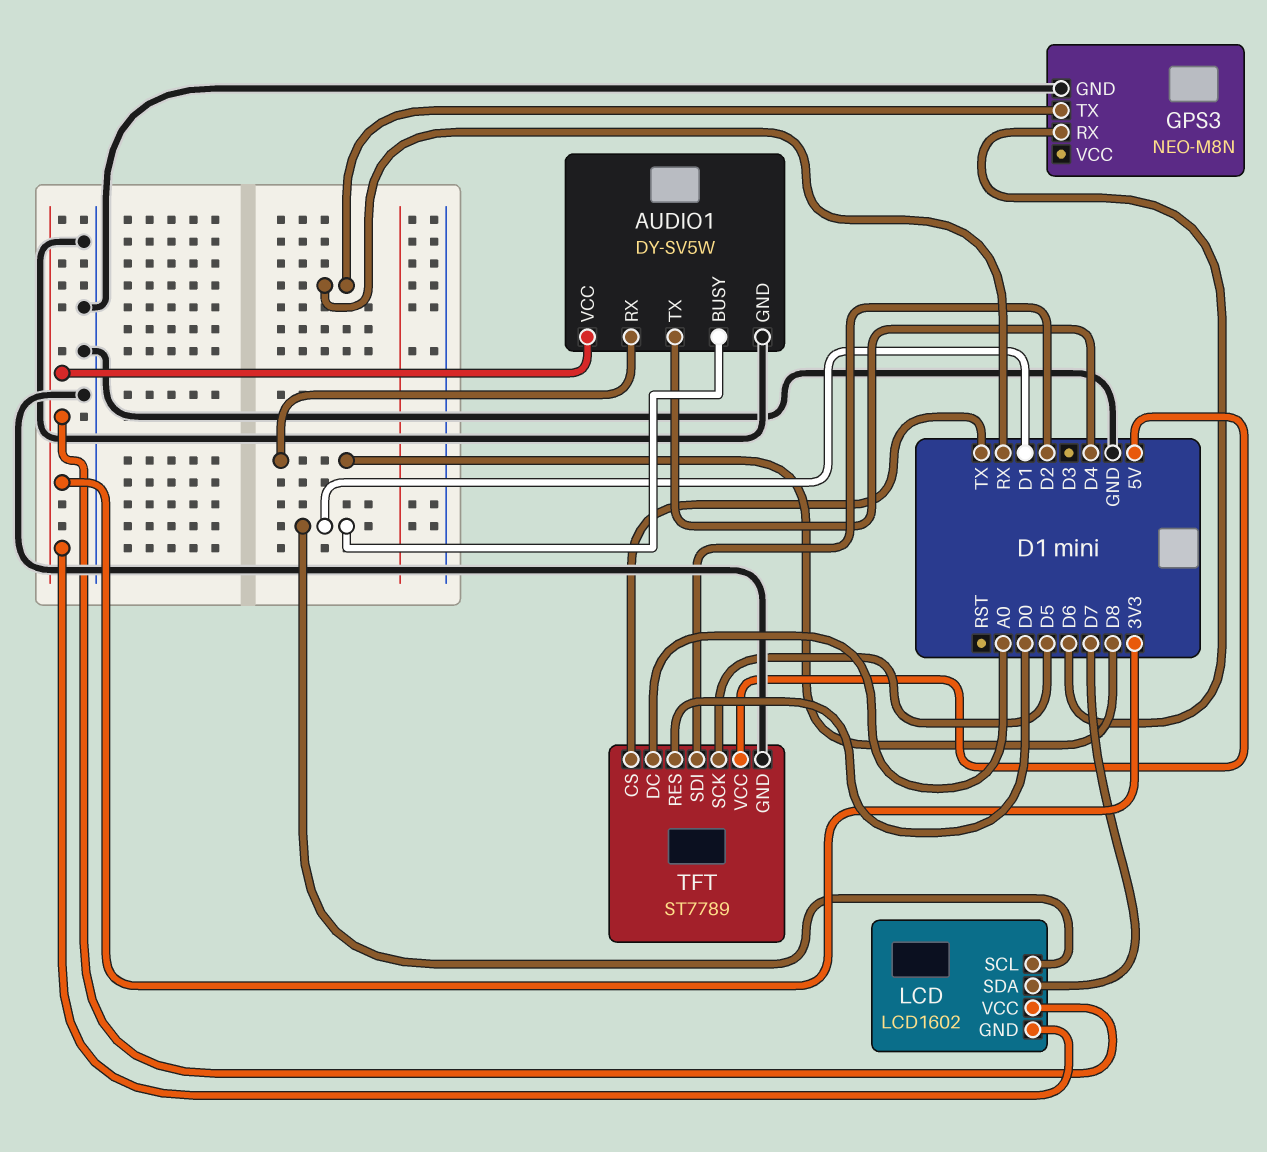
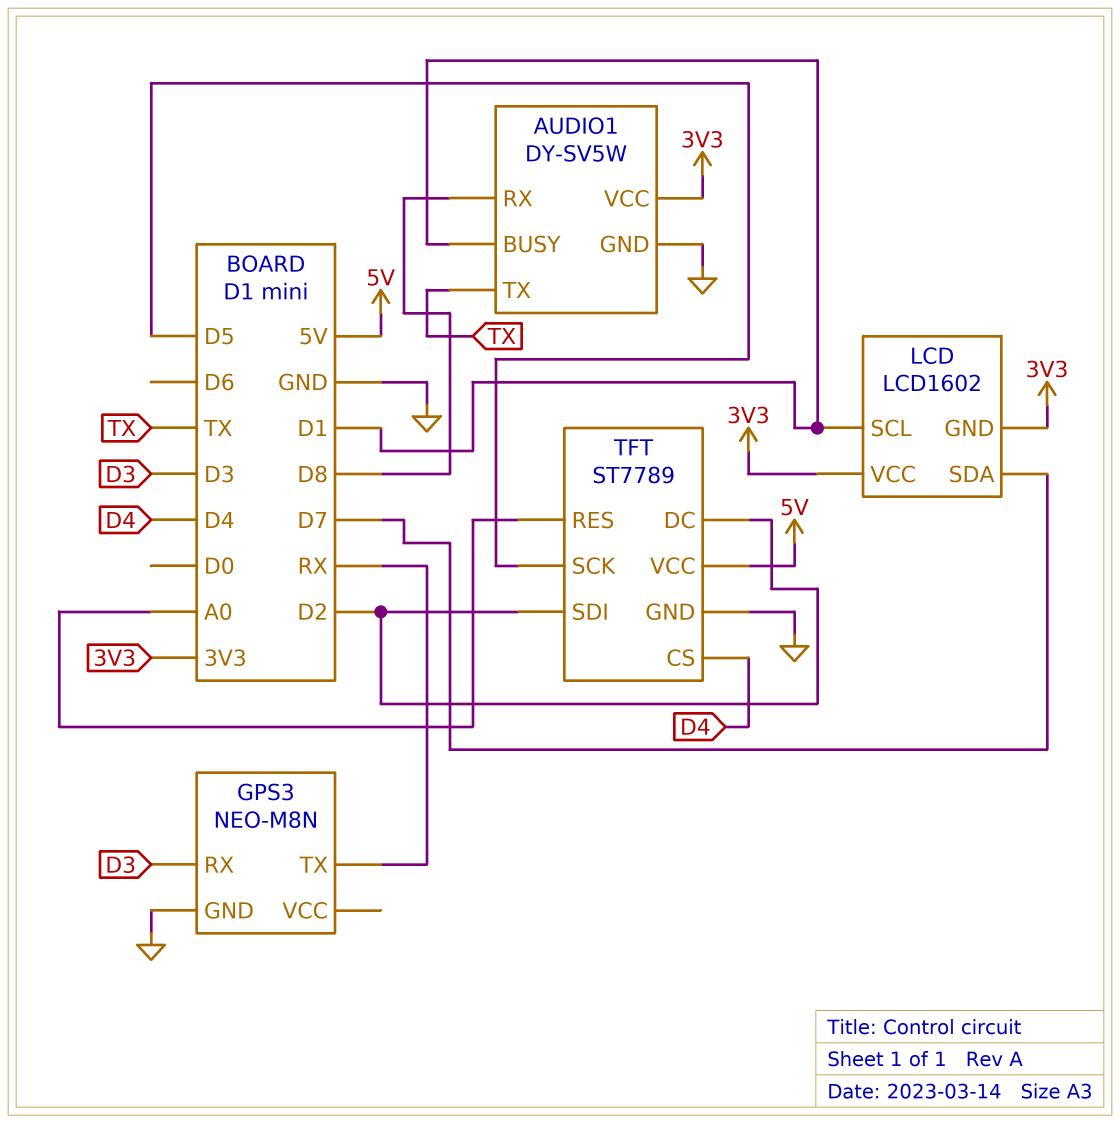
AUDIO1 pin TX: D4 -> TX
GPS3 pin RX: D6 -> D3
TFT pin CS: TX -> D4
TFT pin DC: A0 -> D2
TFT pin RES: D0 -> A0

